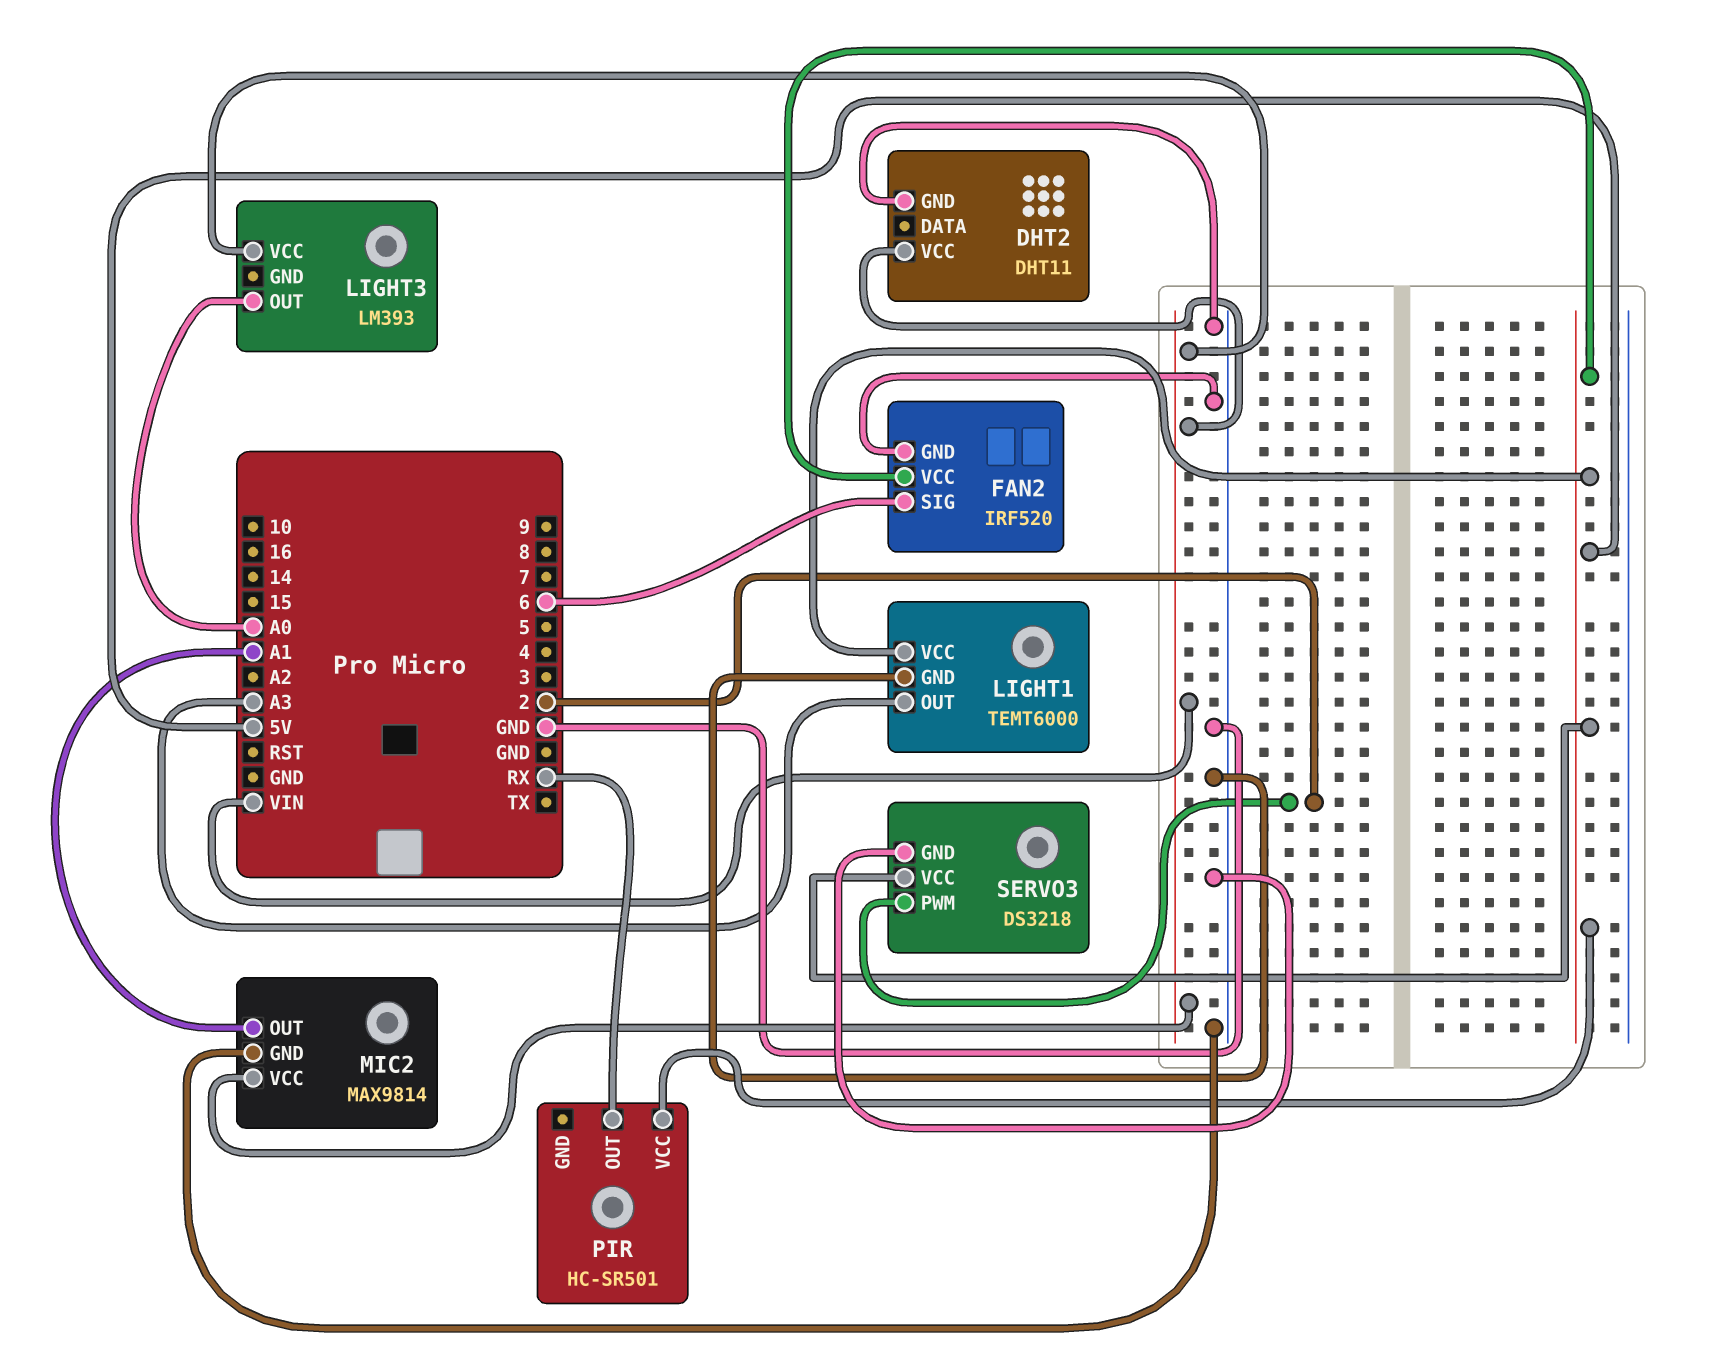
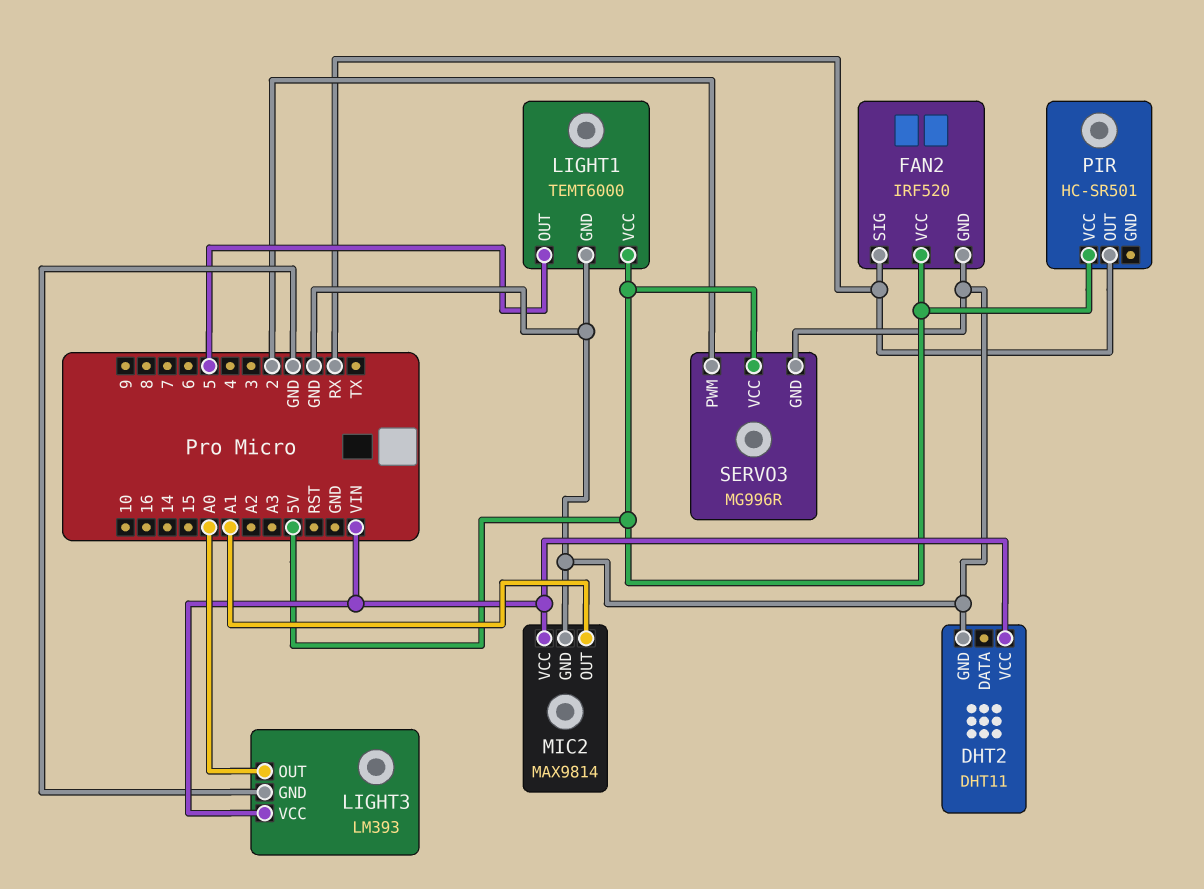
FAN2 pin SIG: 6 -> RX
LIGHT1 pin OUT: A3 -> 5
LIGHT3 pin GND: none -> GND
SERVO3: DS3218 -> MG996R

